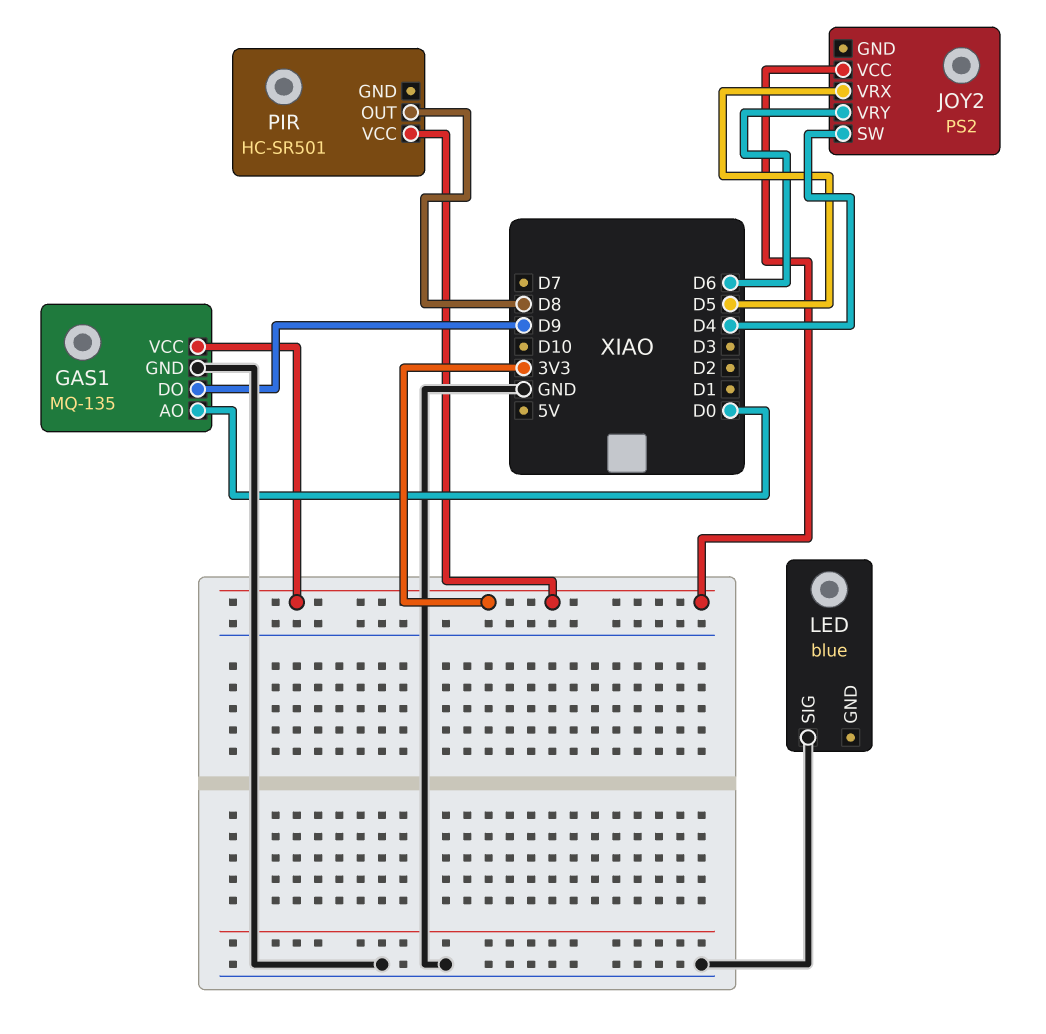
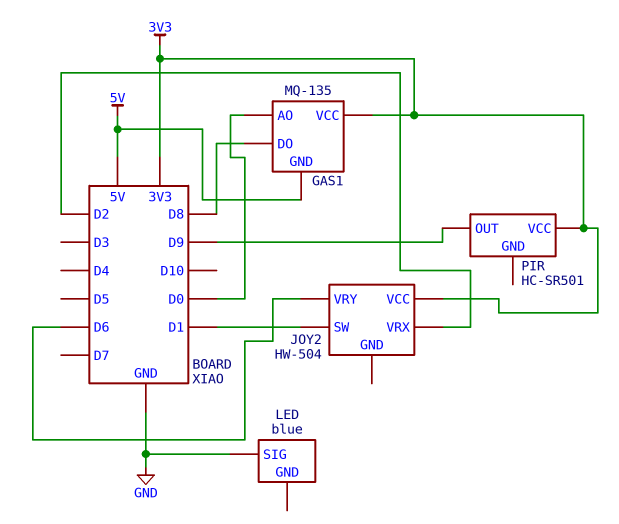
GAS1 pin DO: D9 -> D8
GAS1 pin GND: GND -> 5V
JOY2: PS2 -> HW-504
JOY2 pin SW: D4 -> D1
JOY2 pin VRX: D5 -> D2
PIR pin OUT: D8 -> D9

